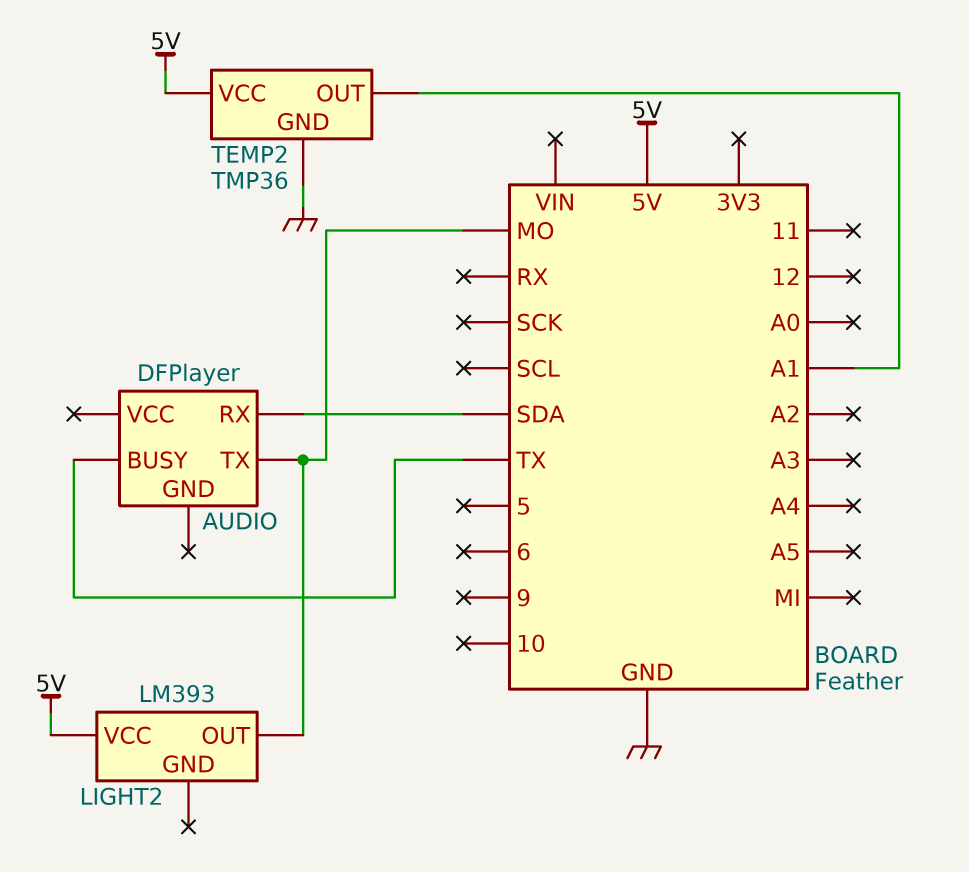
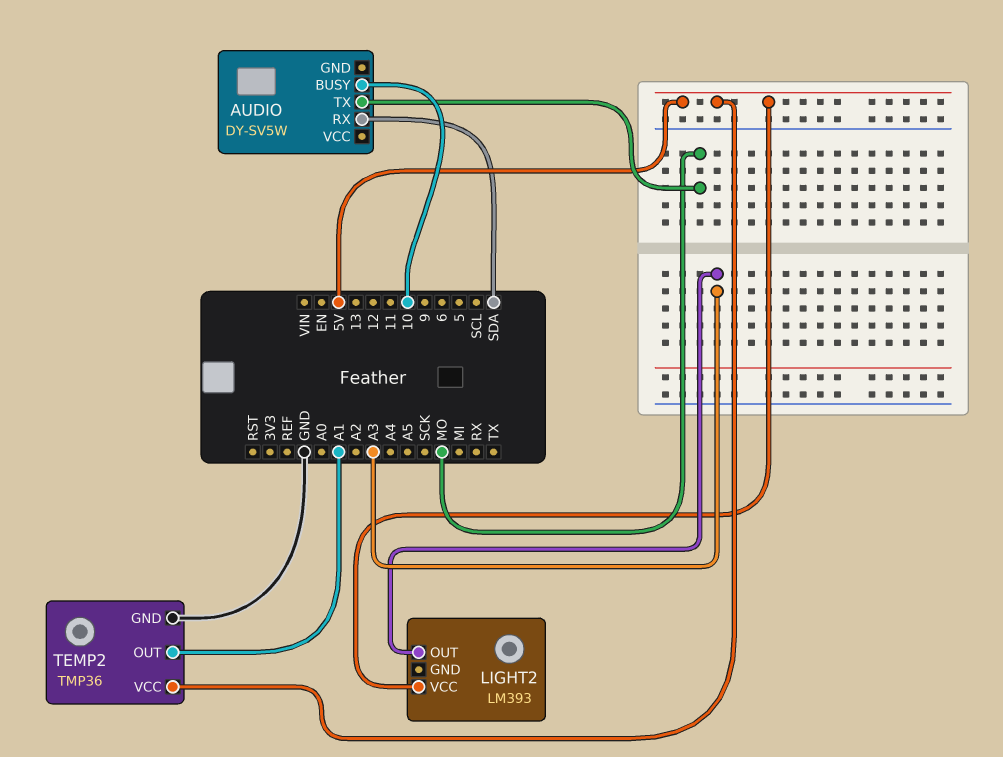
AUDIO: DFPlayer -> DY-SV5W
AUDIO pin BUSY: TX -> 10
LIGHT2 pin OUT: MO -> A3

